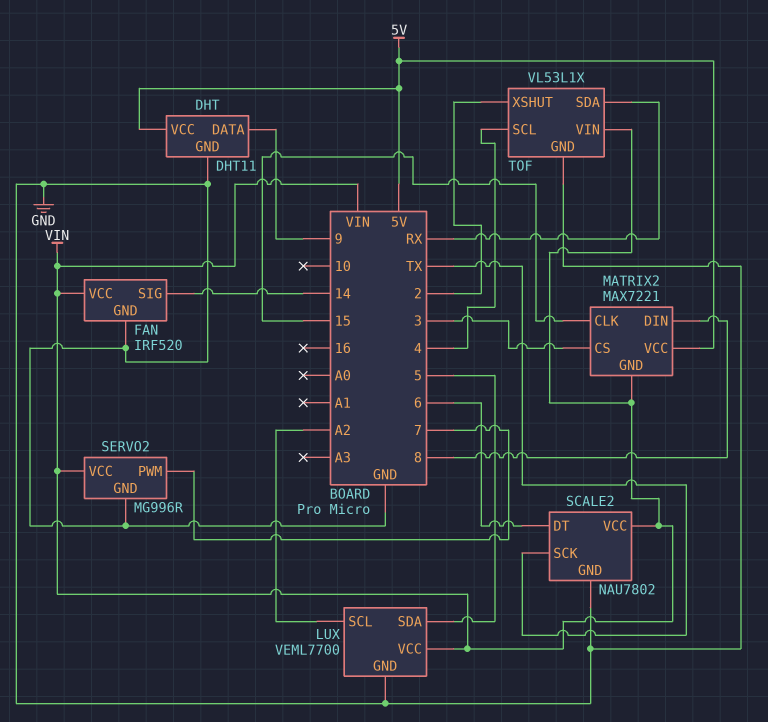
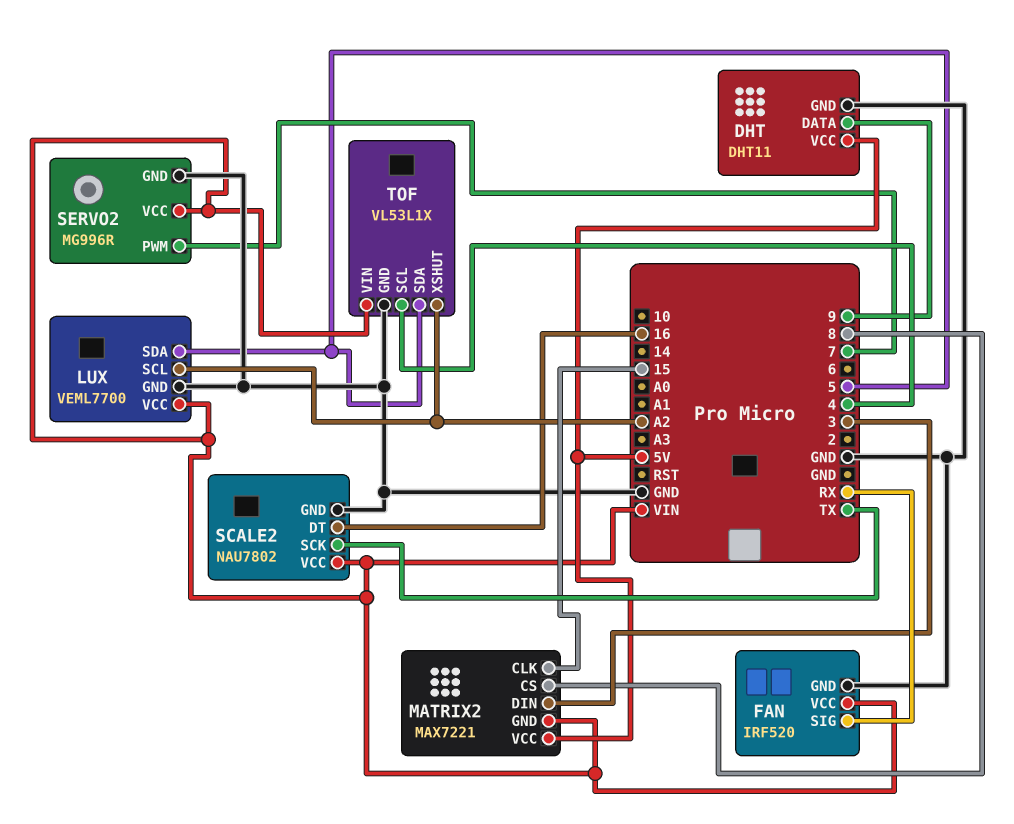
FAN pin SIG: 14 -> RX
MATRIX2 pin CS: 3 -> 8
MATRIX2 pin DIN: 8 -> 3
SCALE2 pin DT: 6 -> 16
TOF pin SDA: RX -> 5
TOF pin XSHUT: 2 -> A2

